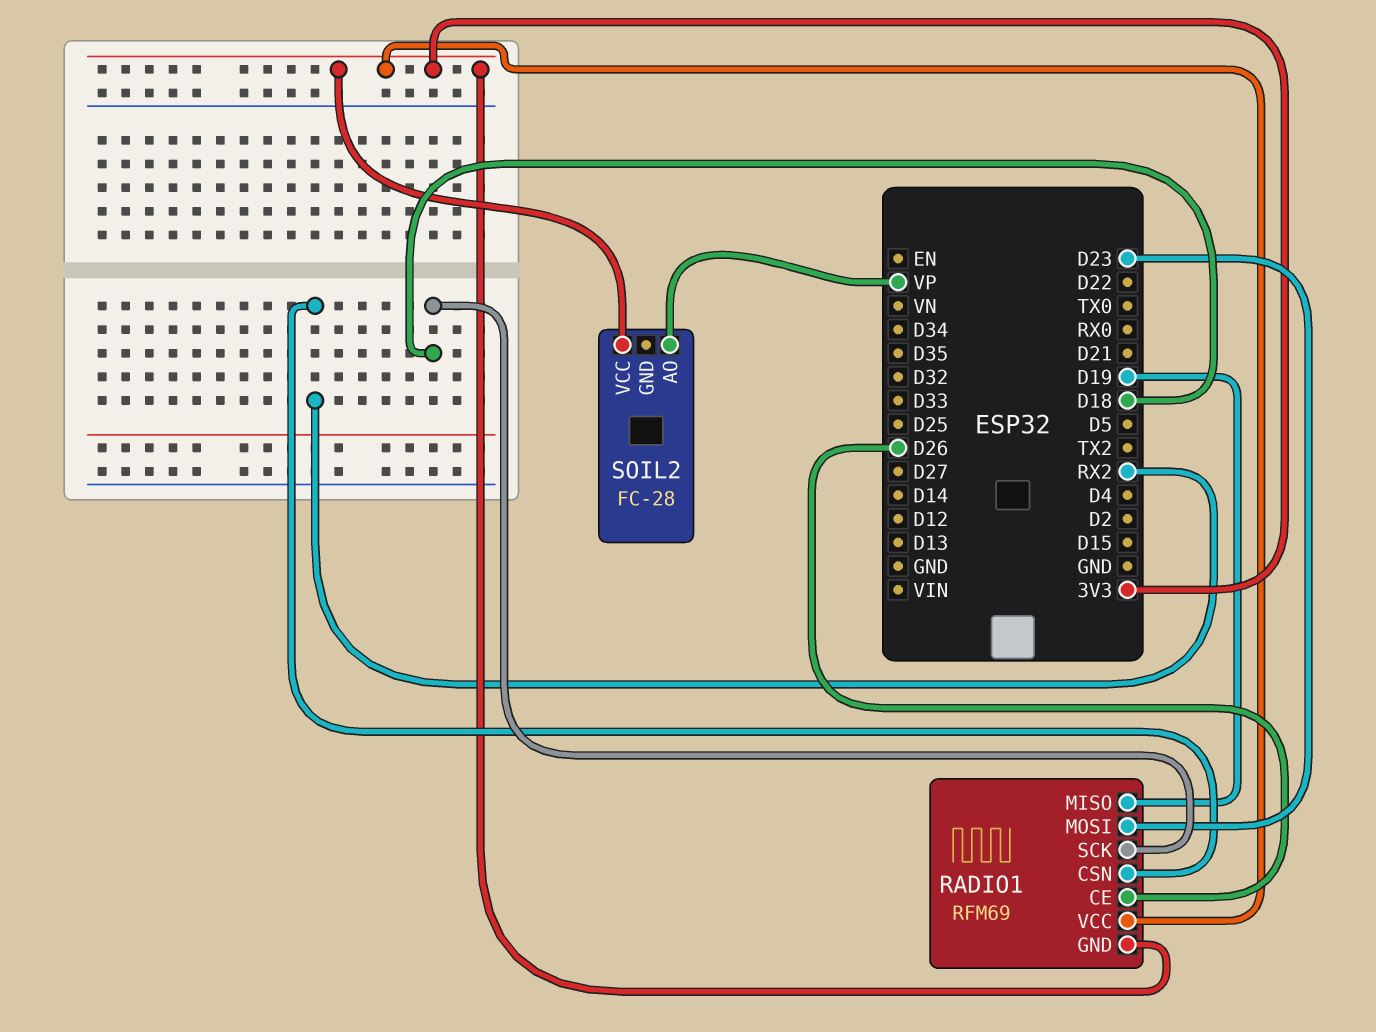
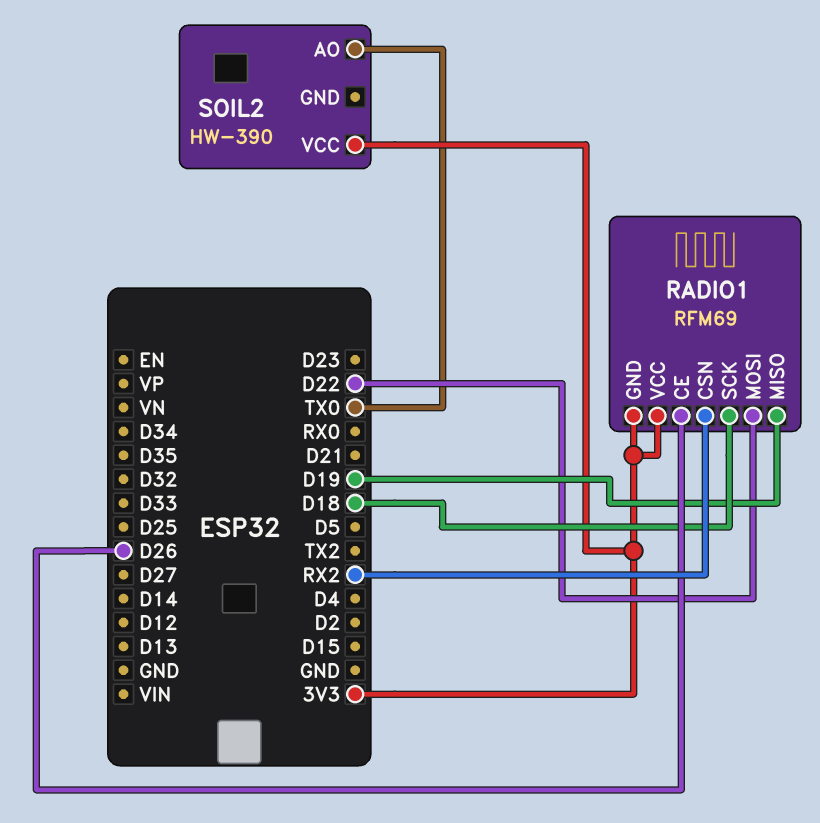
RADIO1 pin MOSI: D23 -> D22
SOIL2: FC-28 -> HW-390
SOIL2 pin AO: VP -> TX0

